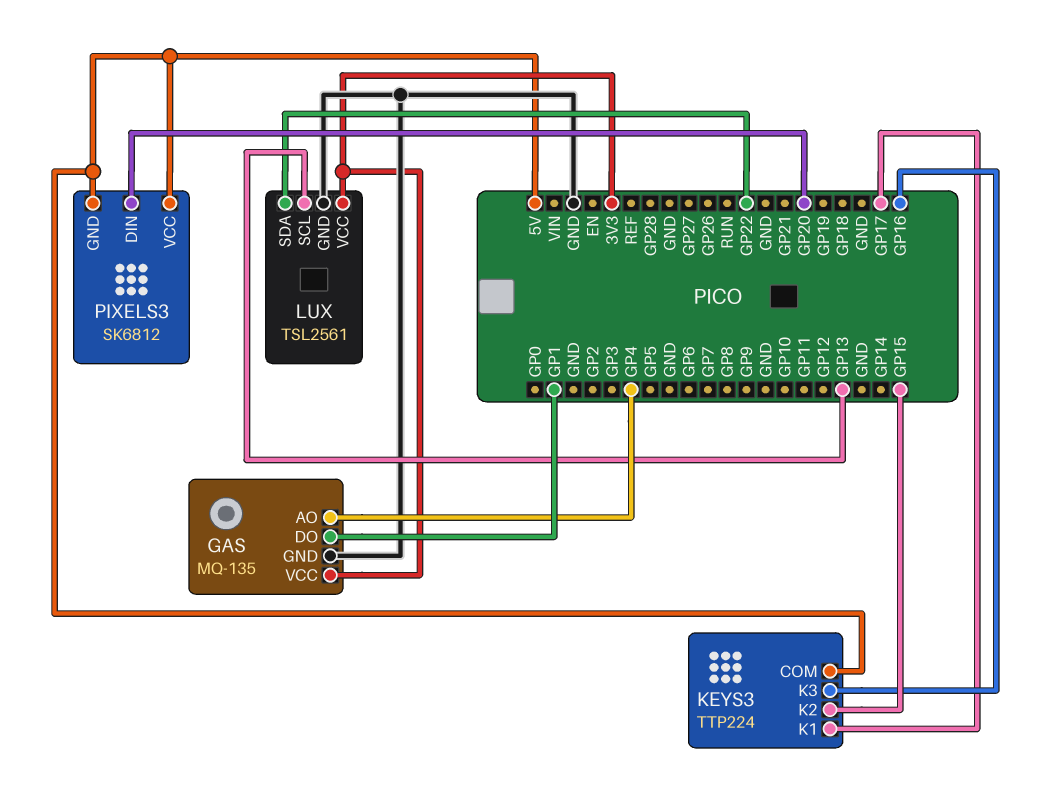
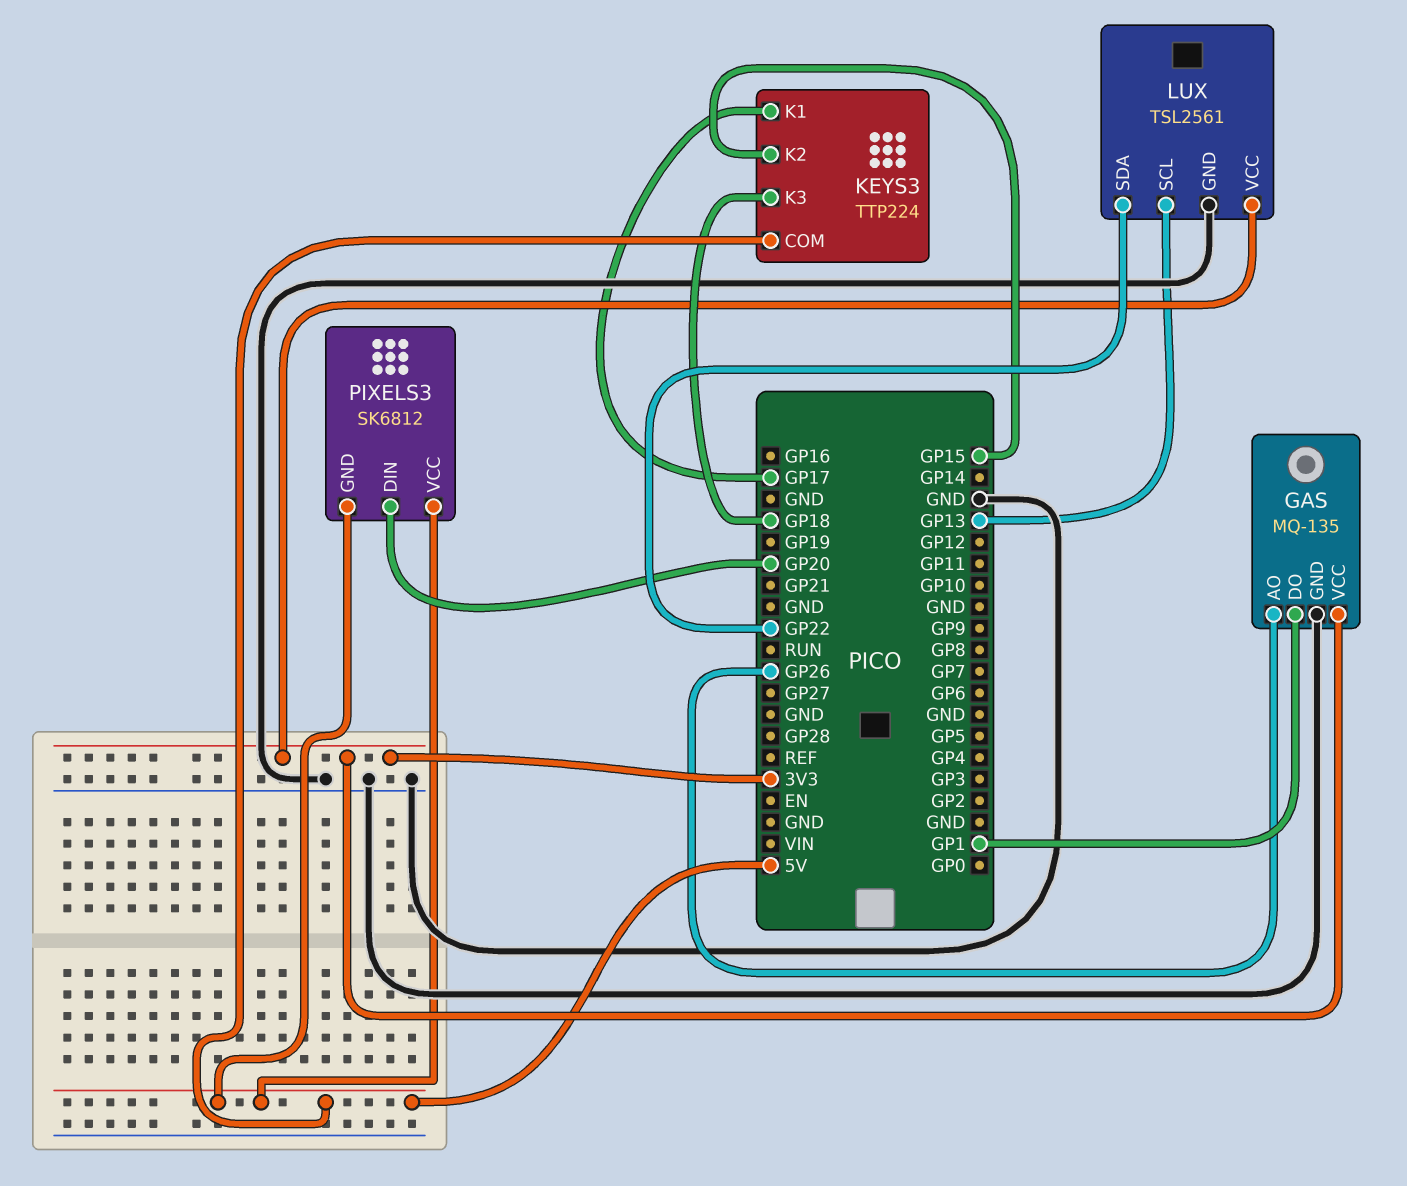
GAS pin AO: GP4 -> GP26
KEYS3 pin K3: GP16 -> GP18

